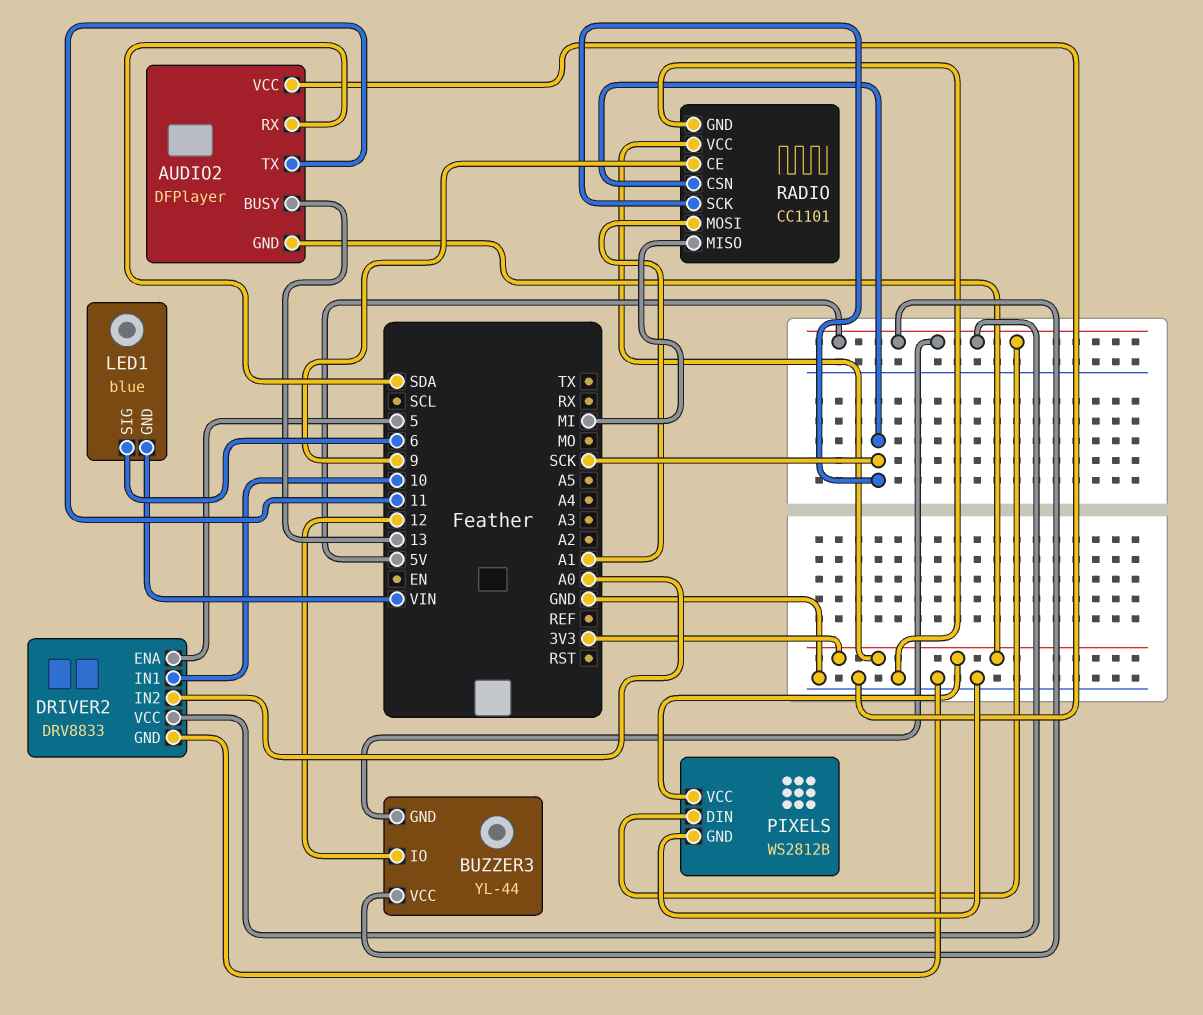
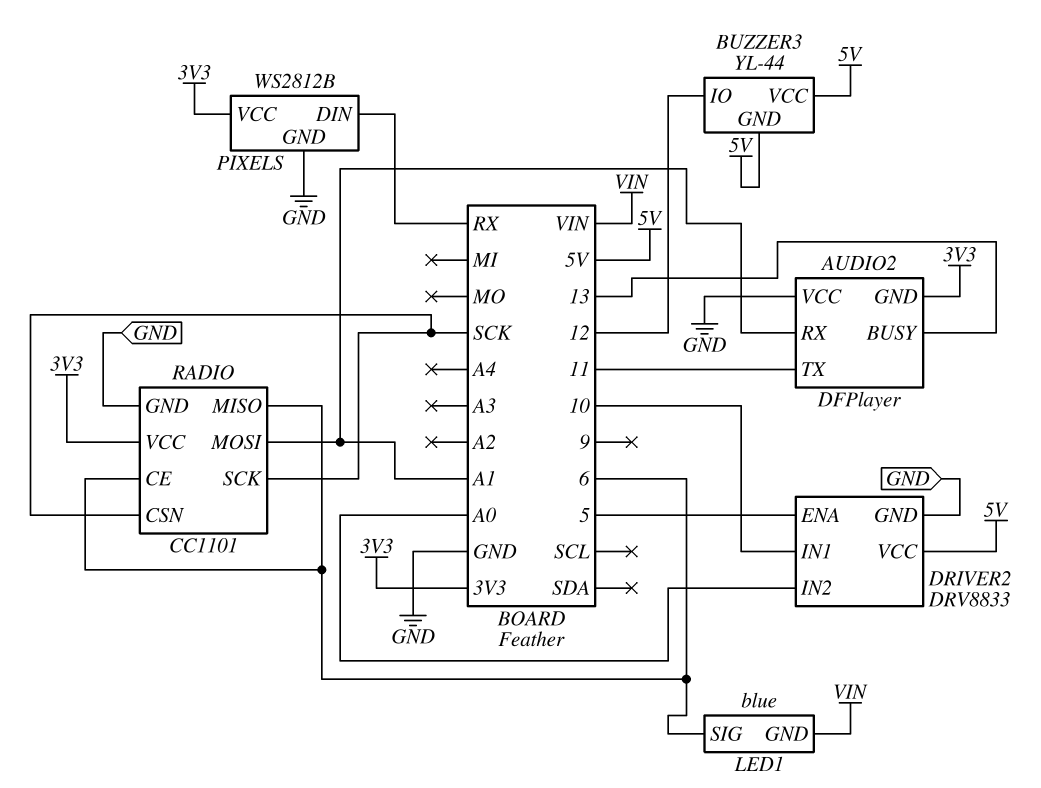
AUDIO2 pin RX: SDA -> A1
PIXELS pin DIN: 5V -> RX
RADIO pin CE: 9 -> 6
RADIO pin MISO: MI -> 6

